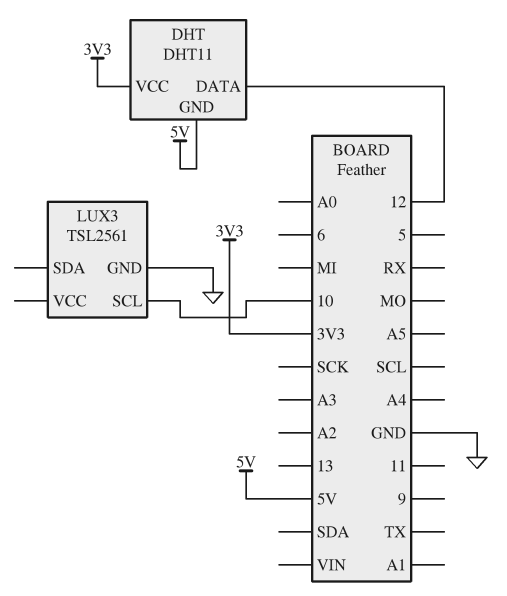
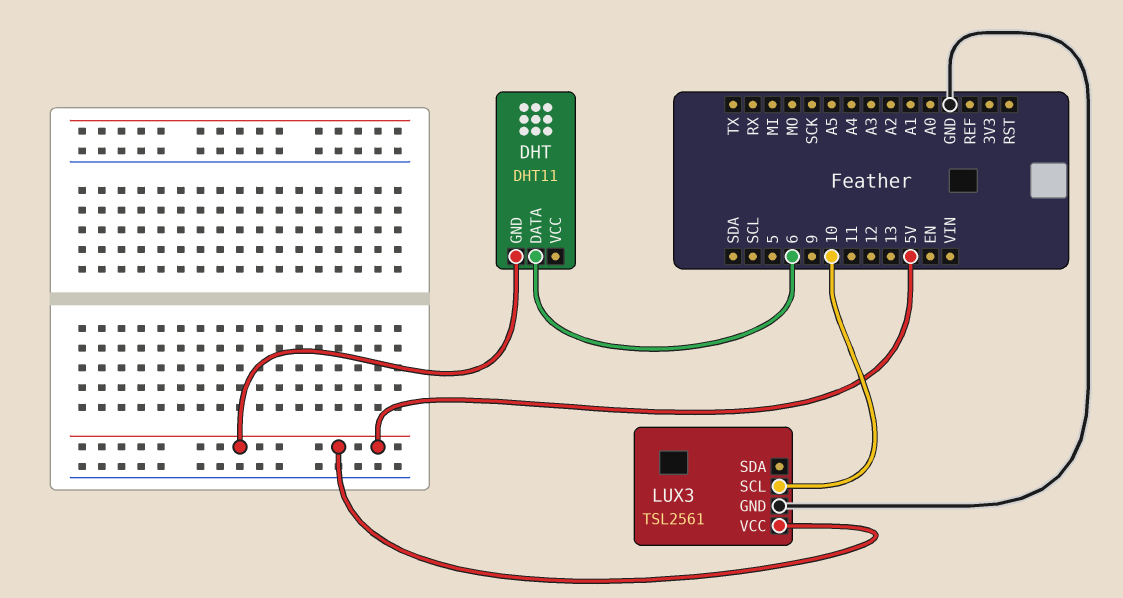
DHT pin DATA: 12 -> 6
DHT pin VCC: 3V3 -> none
LUX3 pin VCC: none -> 5V

